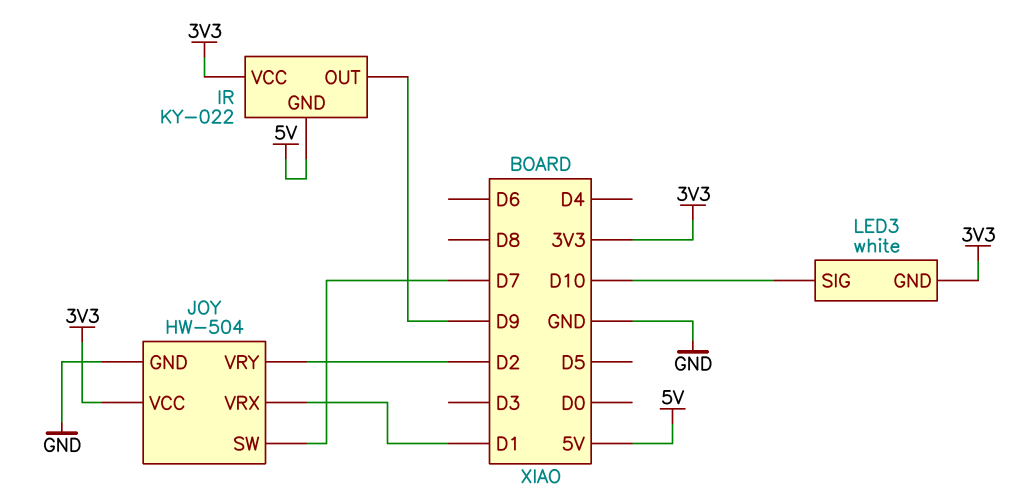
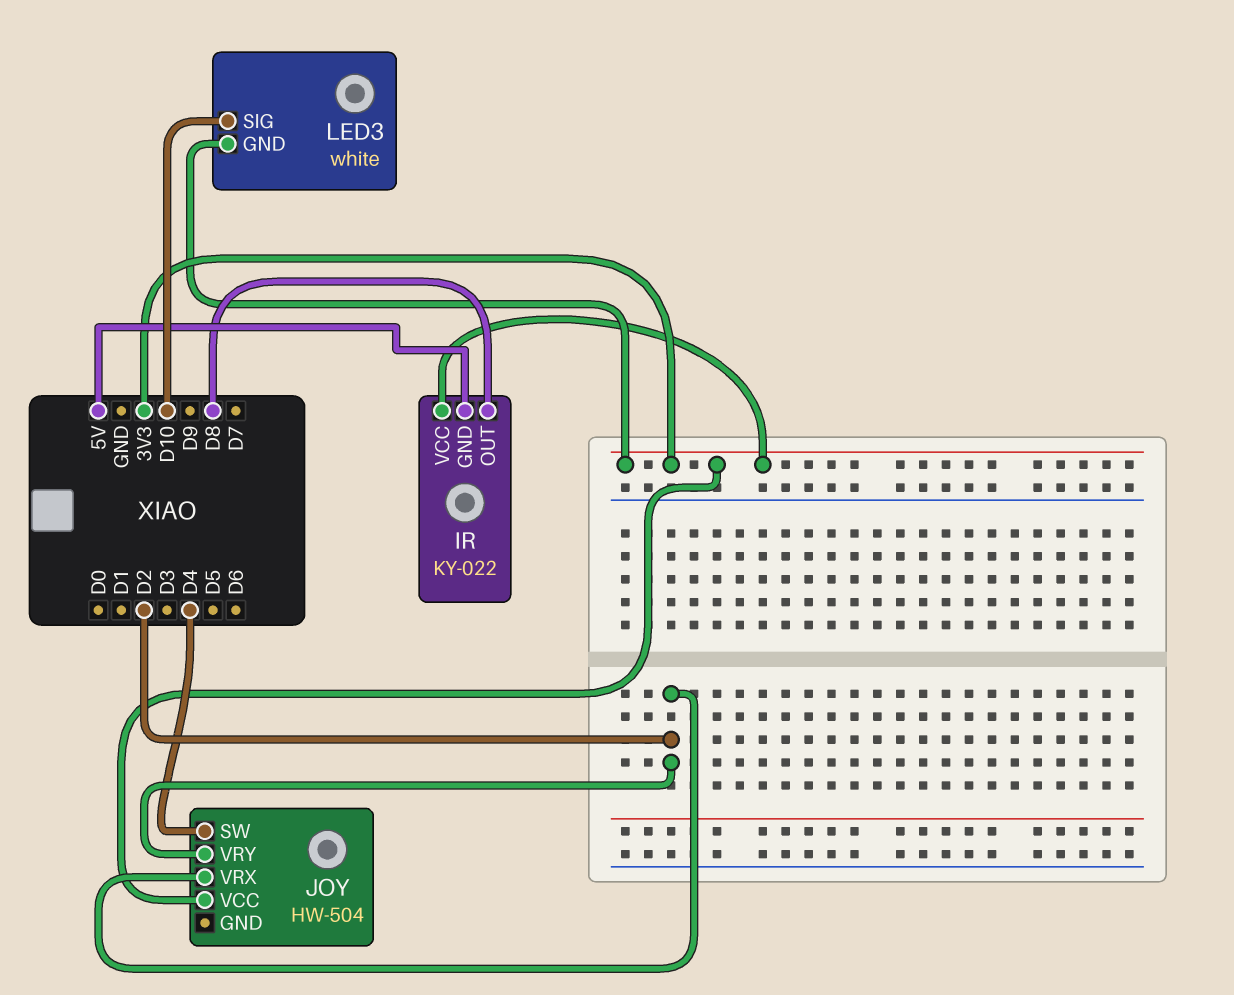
IR pin OUT: D9 -> D8
JOY pin GND: GND -> none
JOY pin SW: D7 -> D4
JOY pin VRX: D1 -> D2

